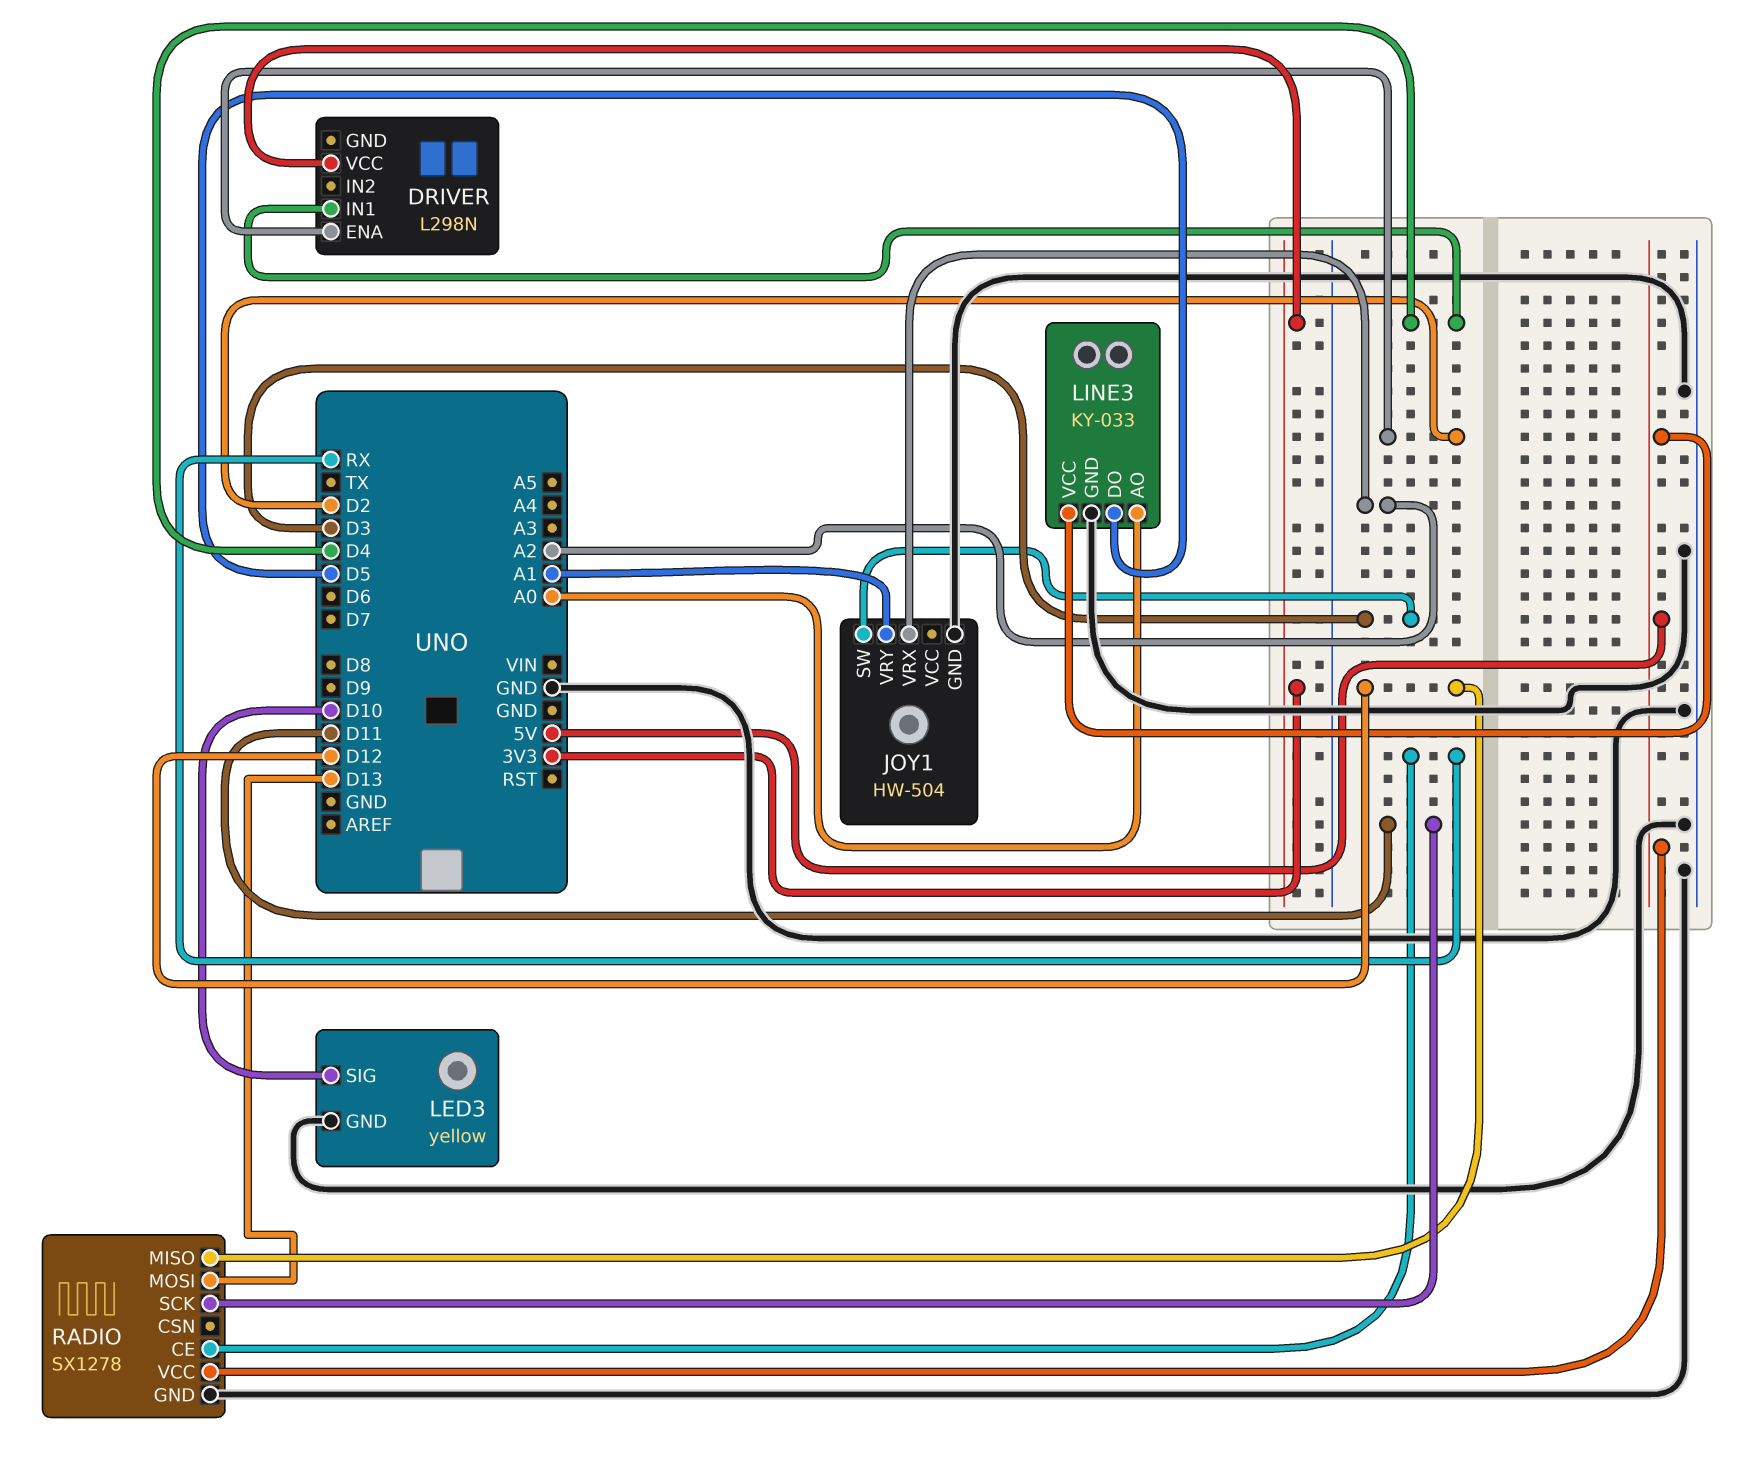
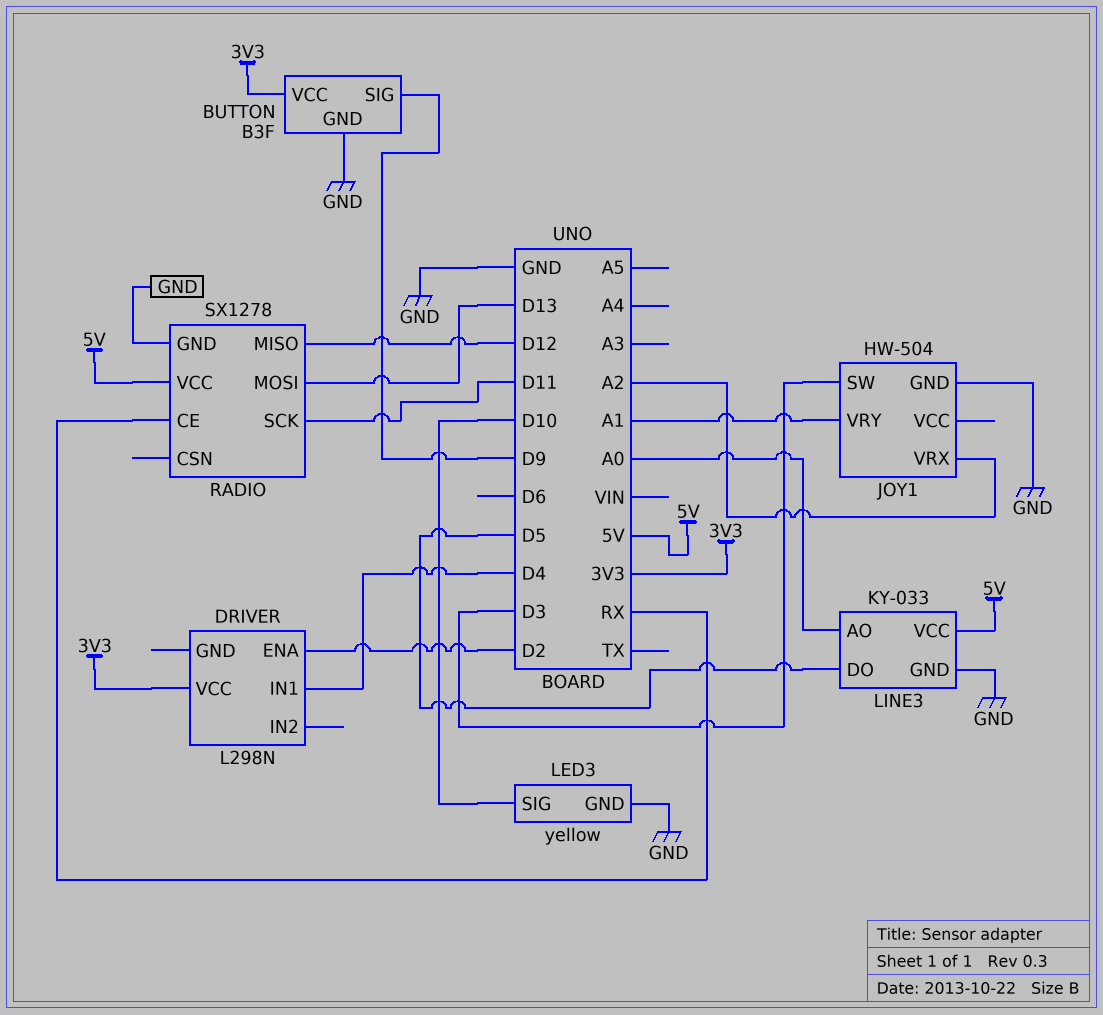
BUTTON: none -> B3F
BUTTON pin GND: none -> GND
BUTTON pin SIG: none -> D9
BUTTON pin VCC: none -> 3V3

